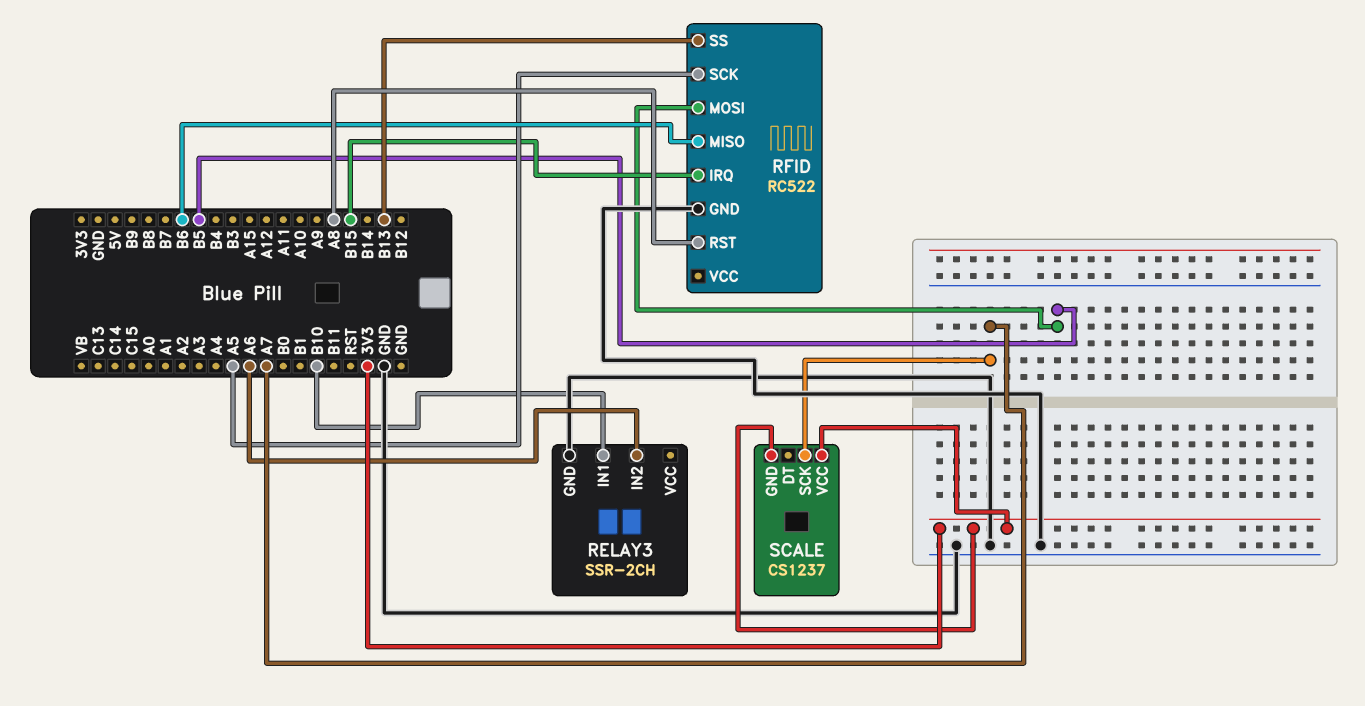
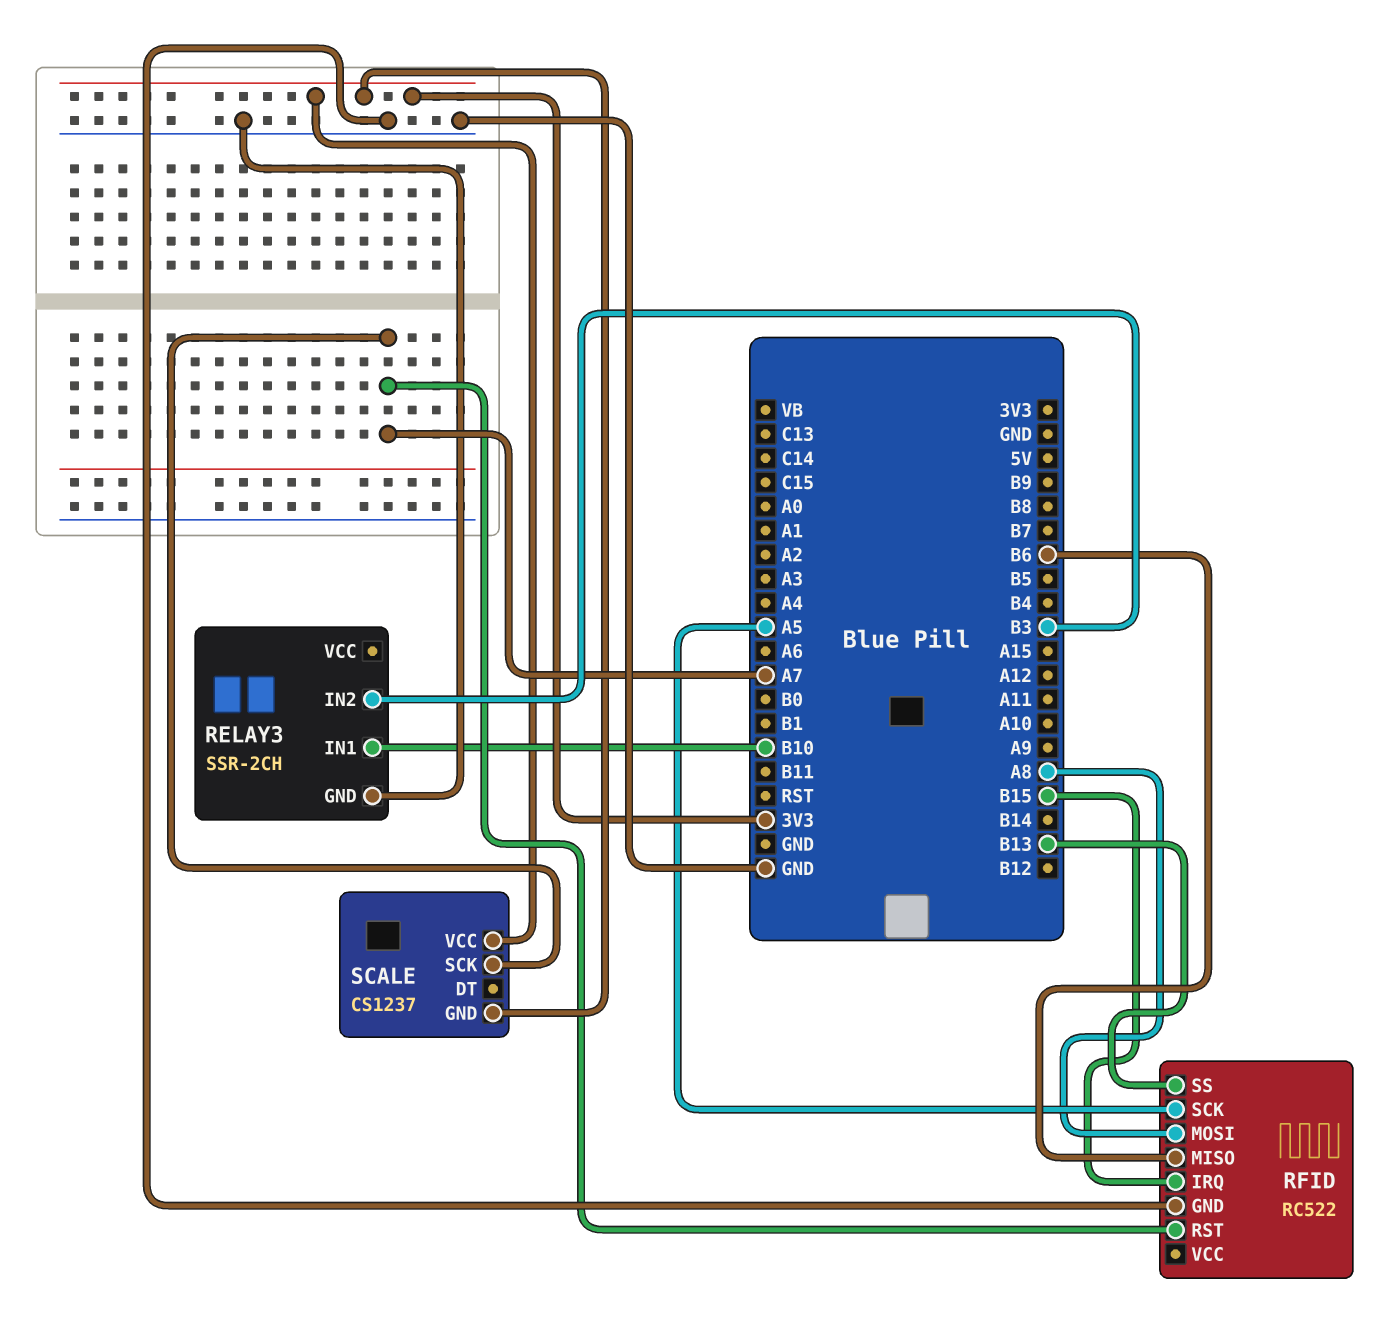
RELAY3 pin IN2: A6 -> B3
RFID pin MOSI: B5 -> A8
RFID pin RST: A8 -> A7

